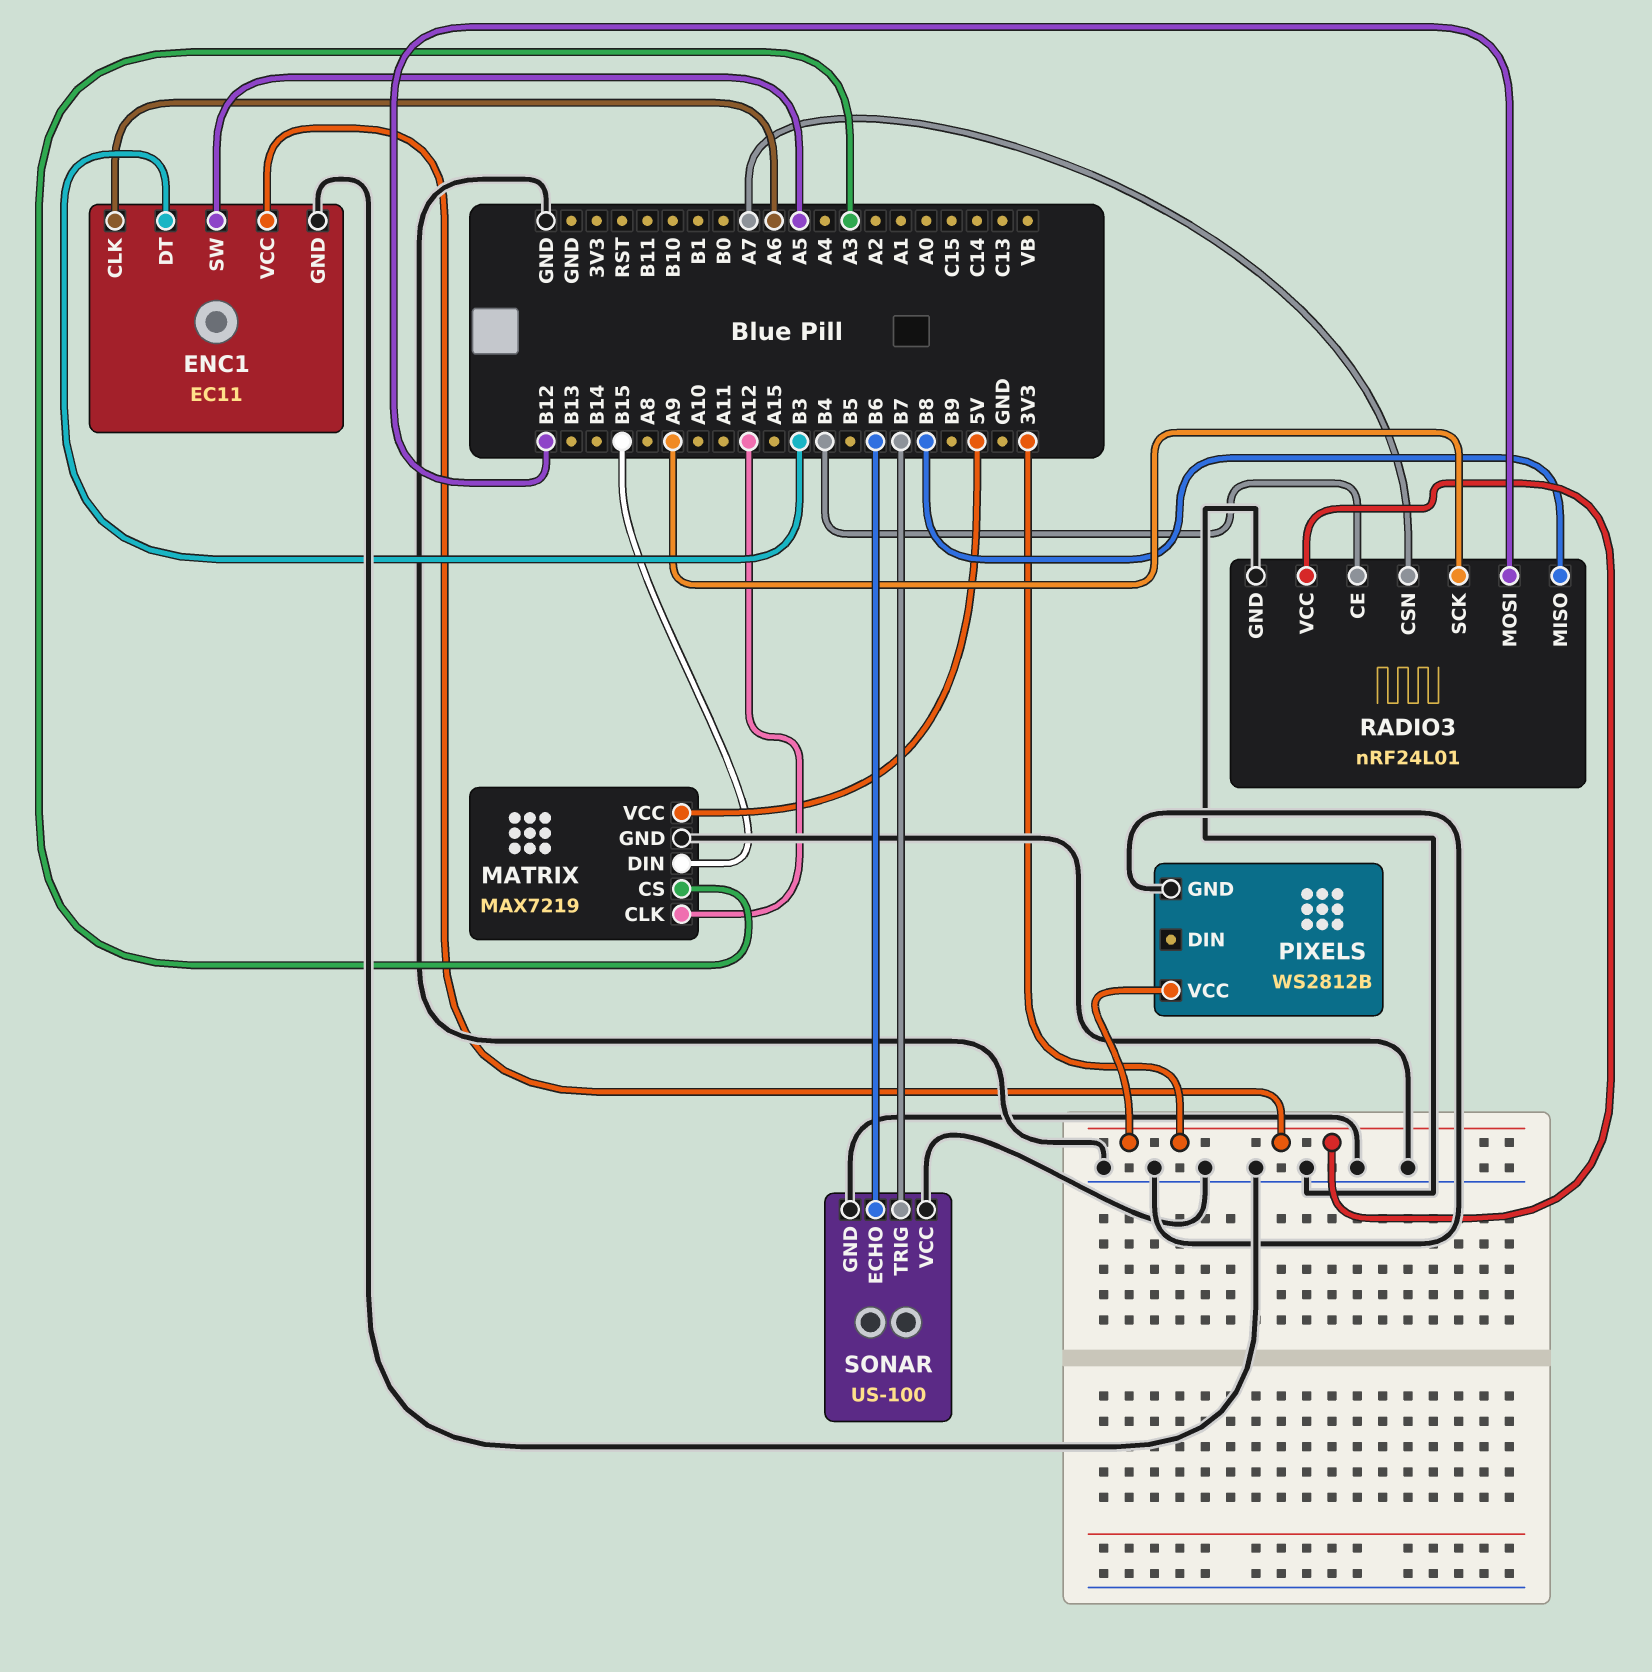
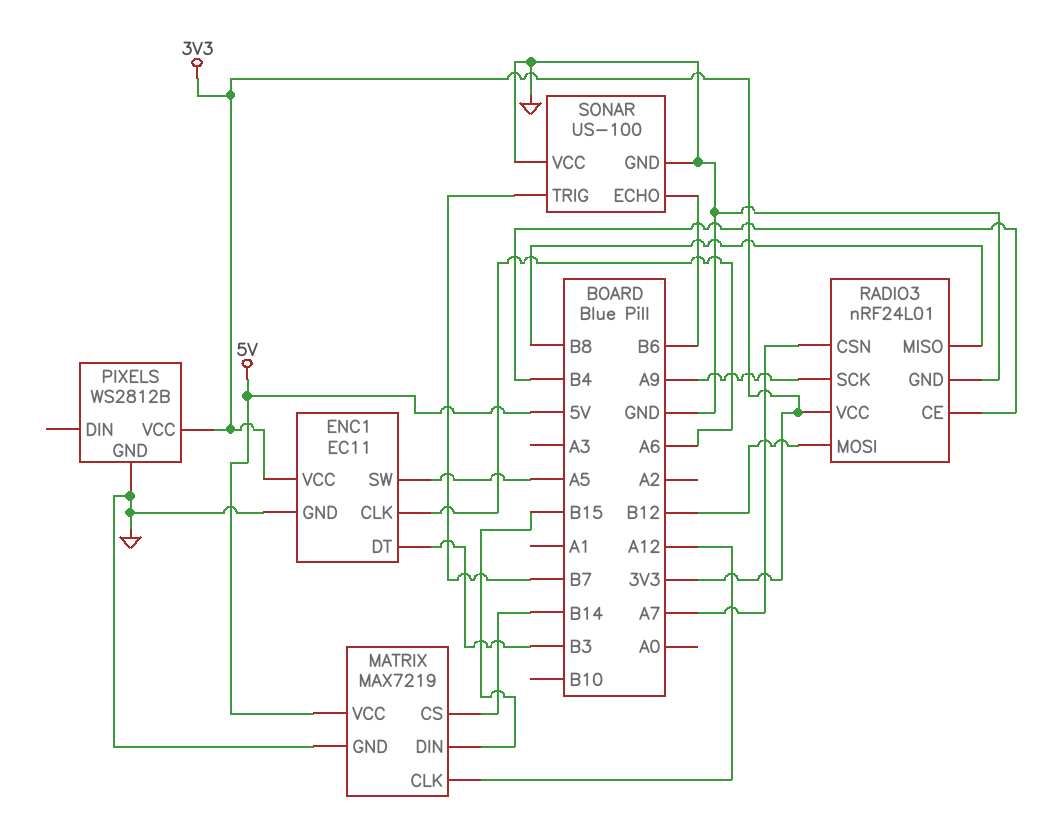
MATRIX pin CS: A3 -> B14

